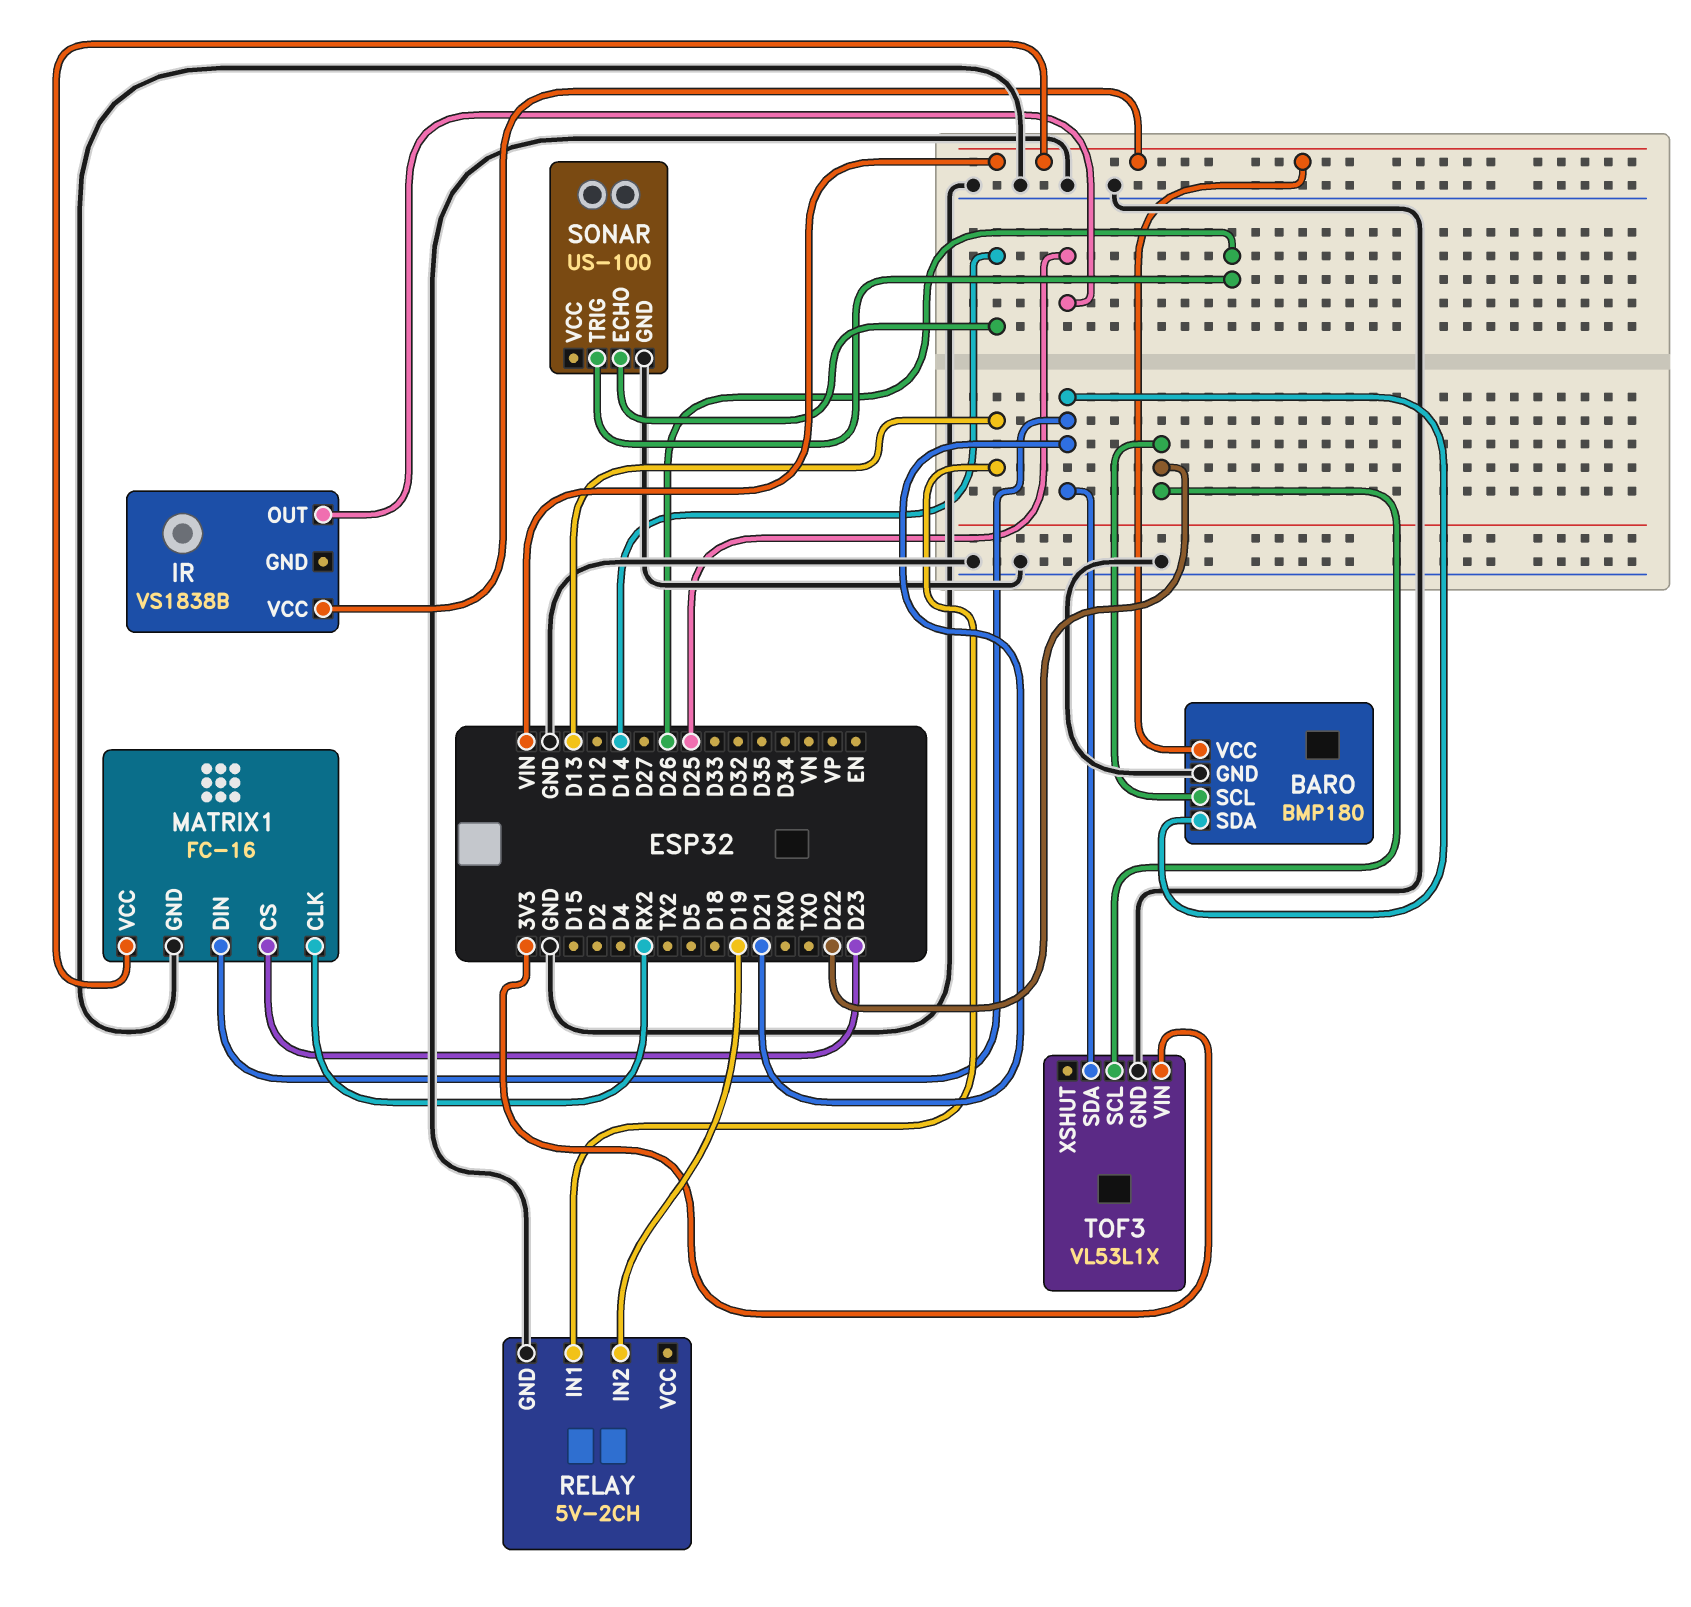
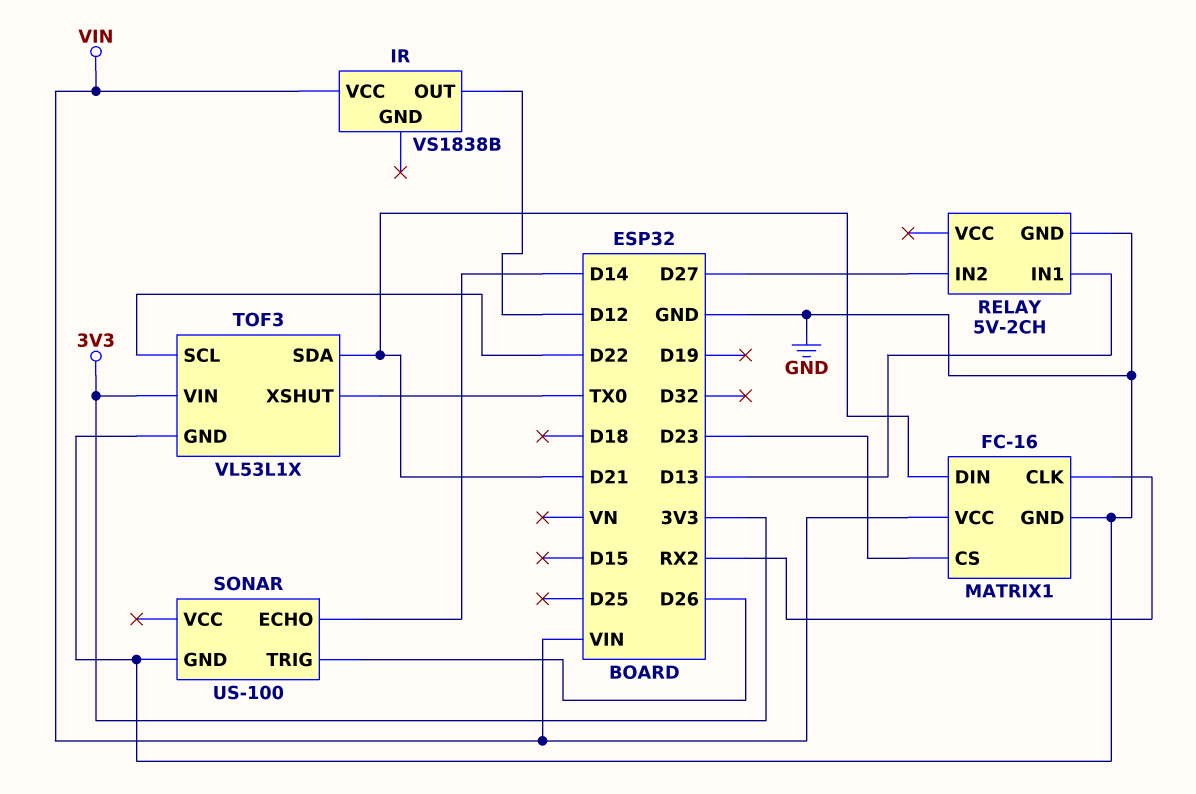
BARO: BMP180 -> none
BARO pin GND: GND -> none
BARO pin SCL: D22 -> none
BARO pin SDA: D21 -> none
BARO pin VCC: VIN -> none
IR pin OUT: D25 -> D12
RELAY pin IN2: D19 -> D27
TOF3 pin XSHUT: none -> TX0

